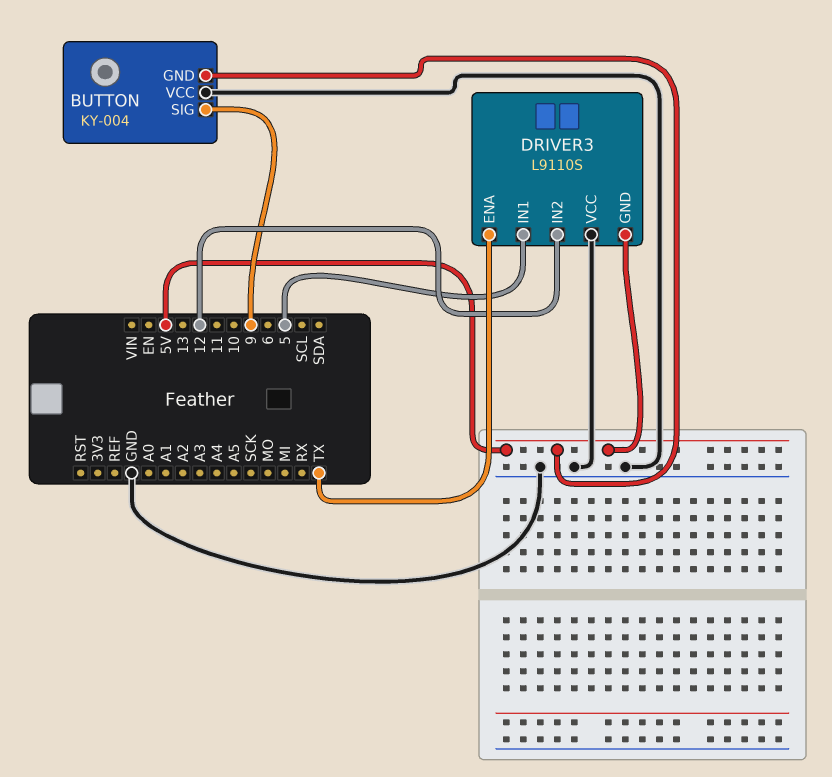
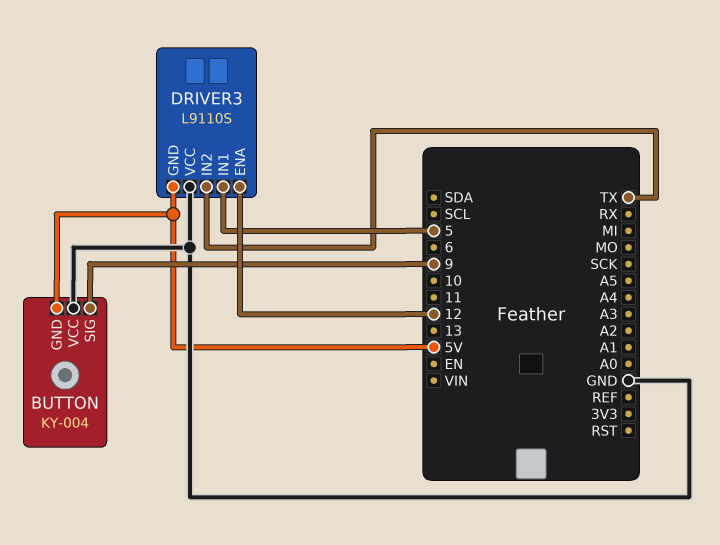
DRIVER3 pin ENA: TX -> 12
DRIVER3 pin IN2: 12 -> TX

